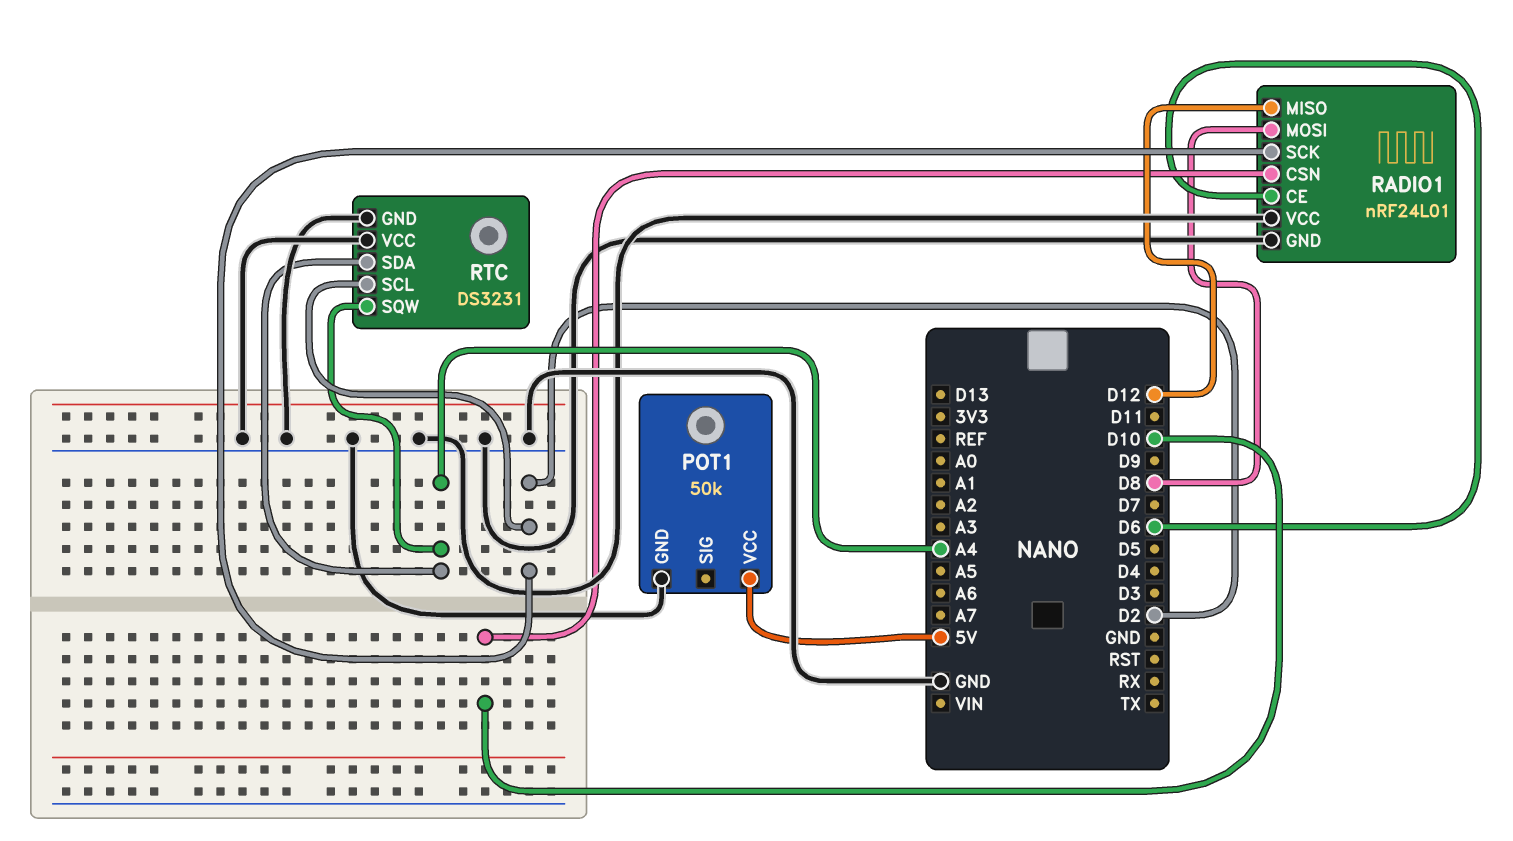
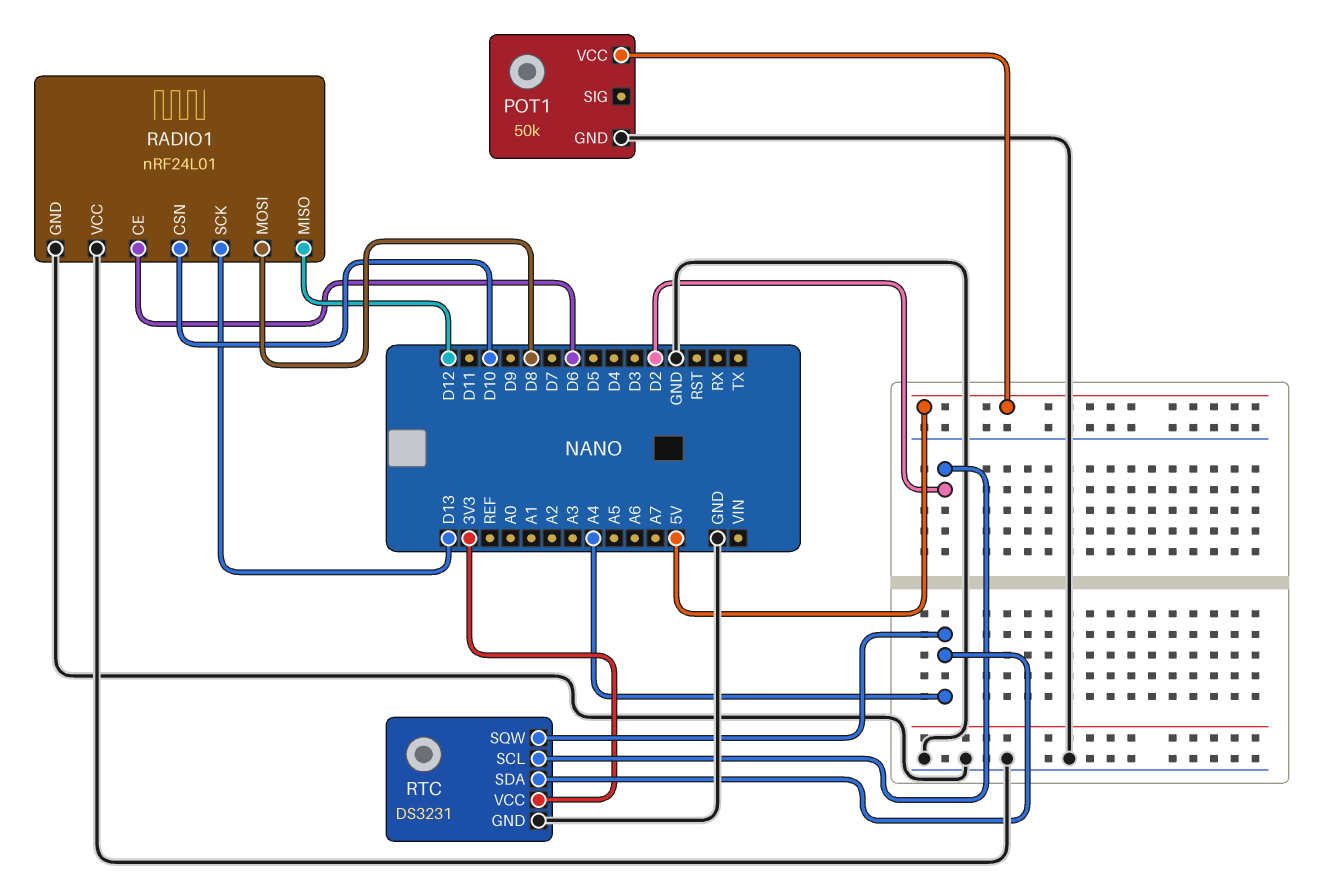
RADIO1 pin SCK: D2 -> D13
RTC pin VCC: GND -> 3V3

